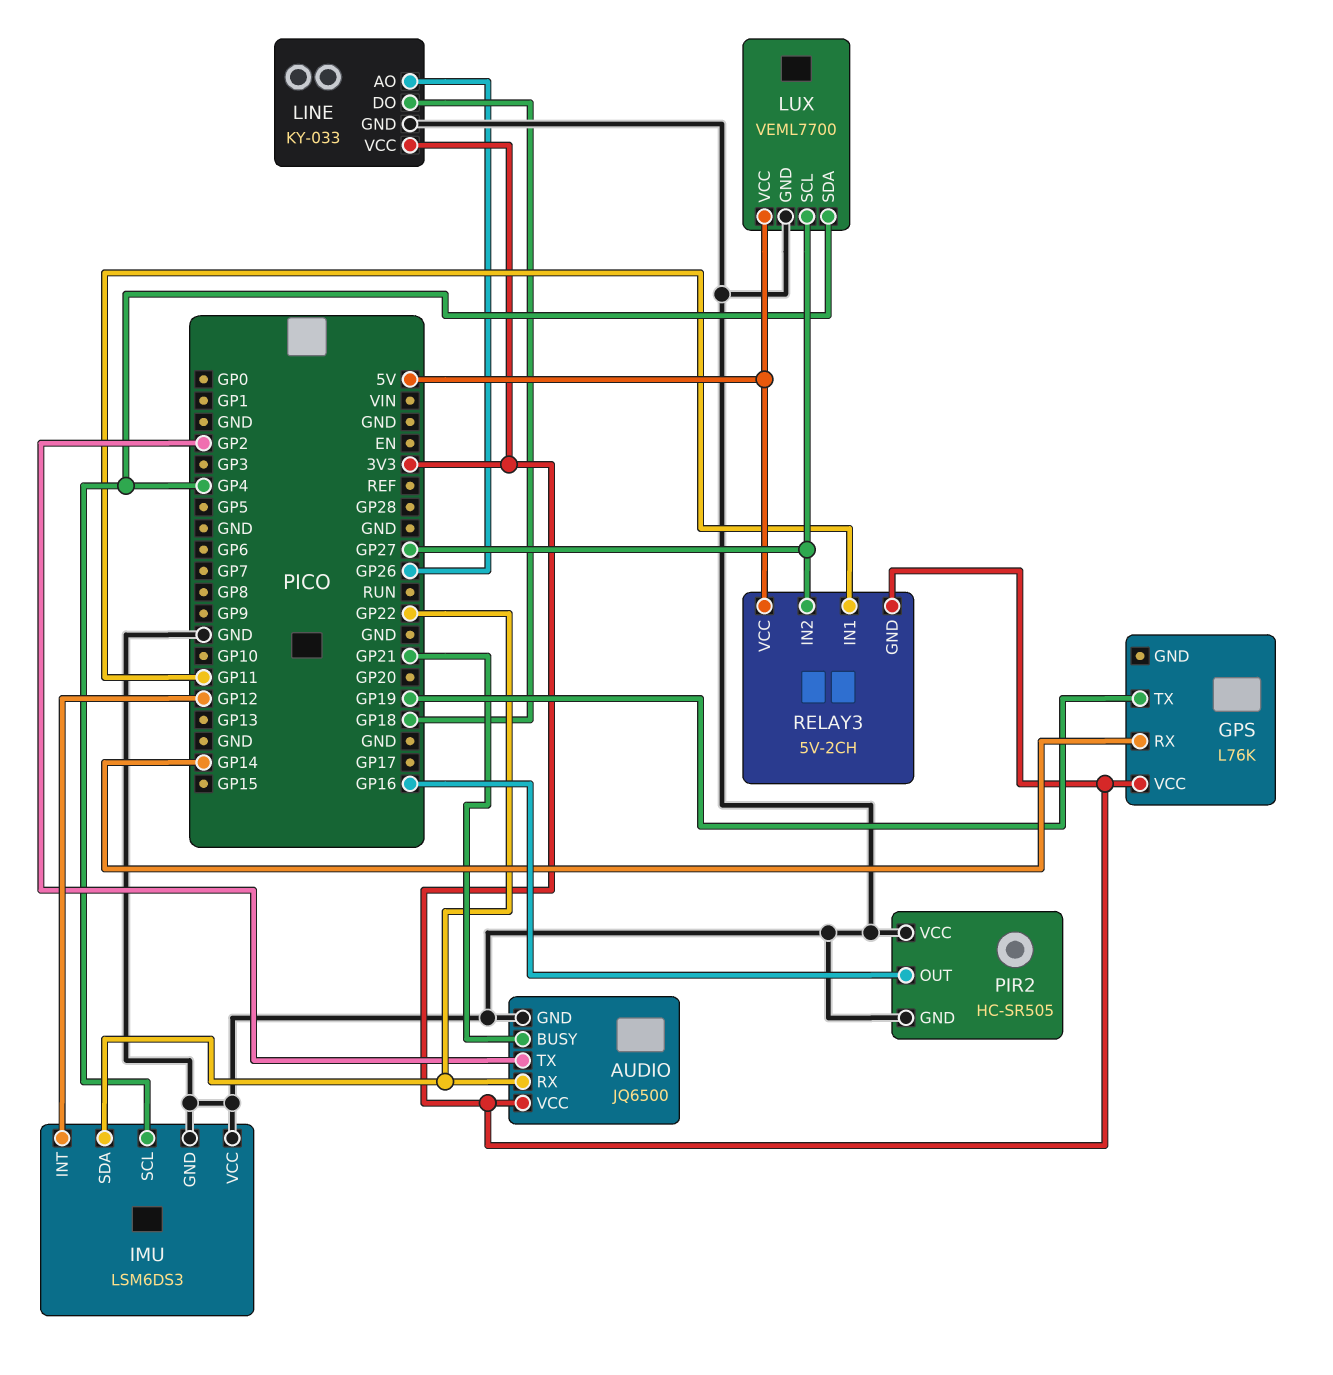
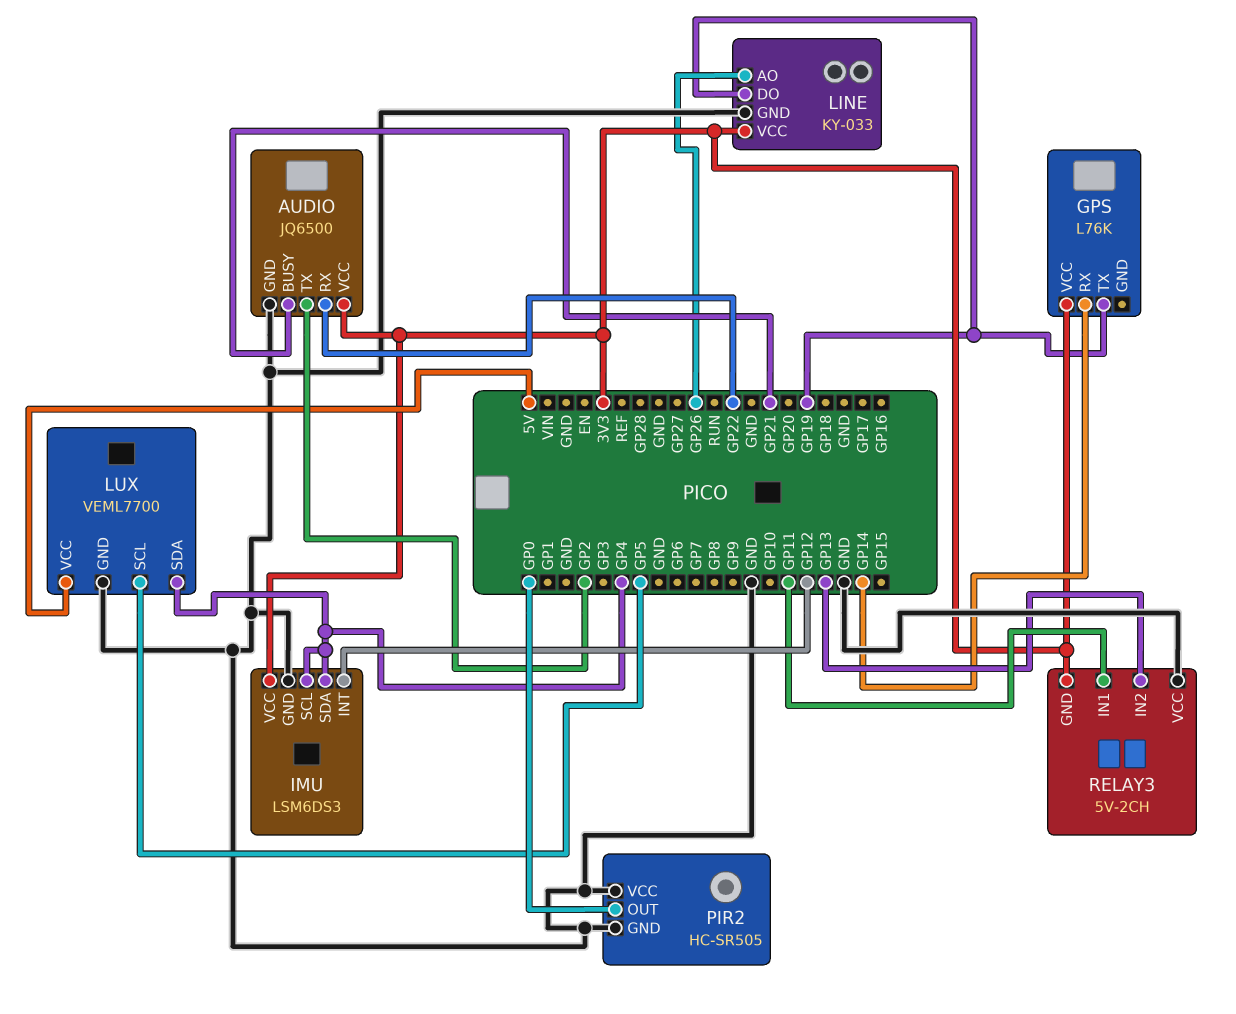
IMU pin SDA: GP22 -> GP4
IMU pin VCC: GND -> 3V3
LINE pin DO: GP18 -> GP19
LUX pin SCL: GP27 -> GP5
PIR2 pin OUT: GP16 -> GP0
RELAY3 pin IN2: GP27 -> GP13
RELAY3 pin VCC: 5V -> GND

